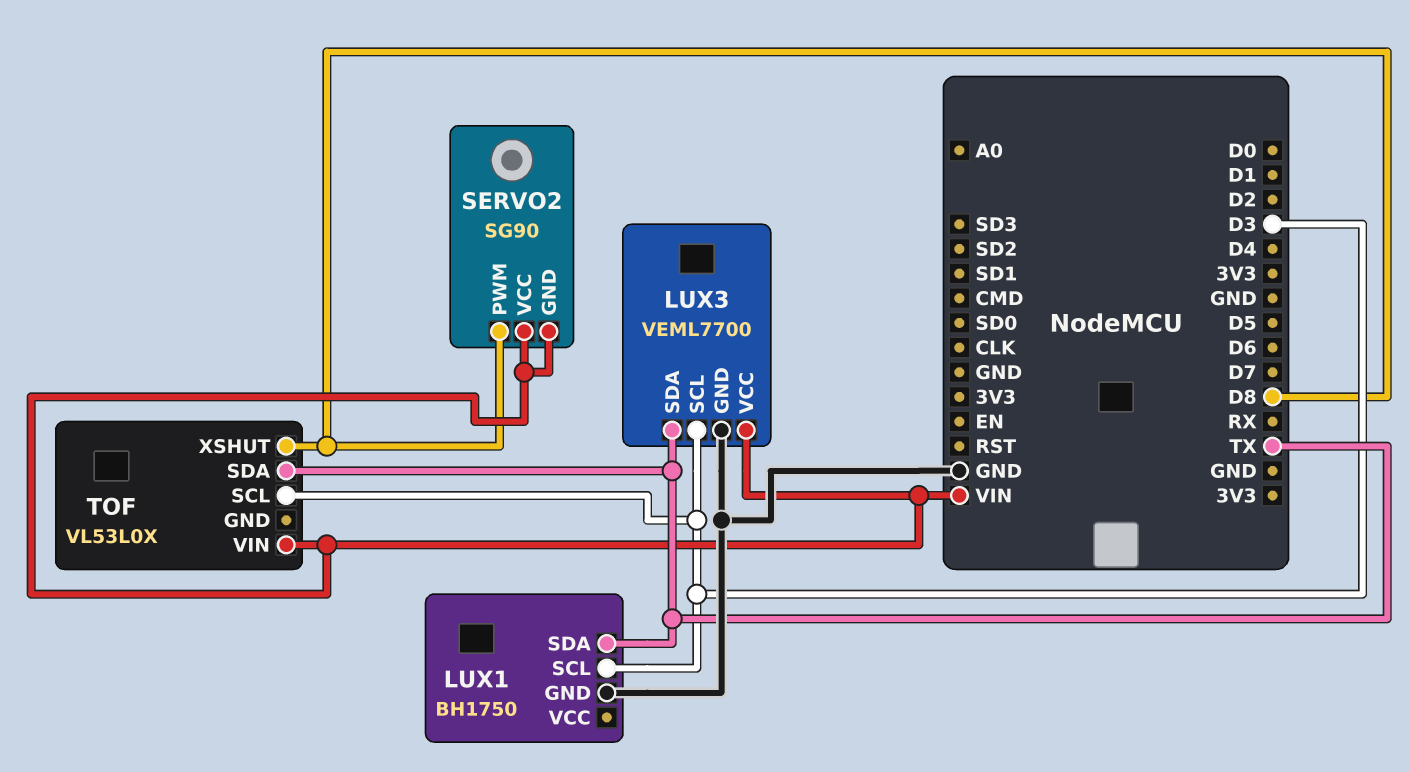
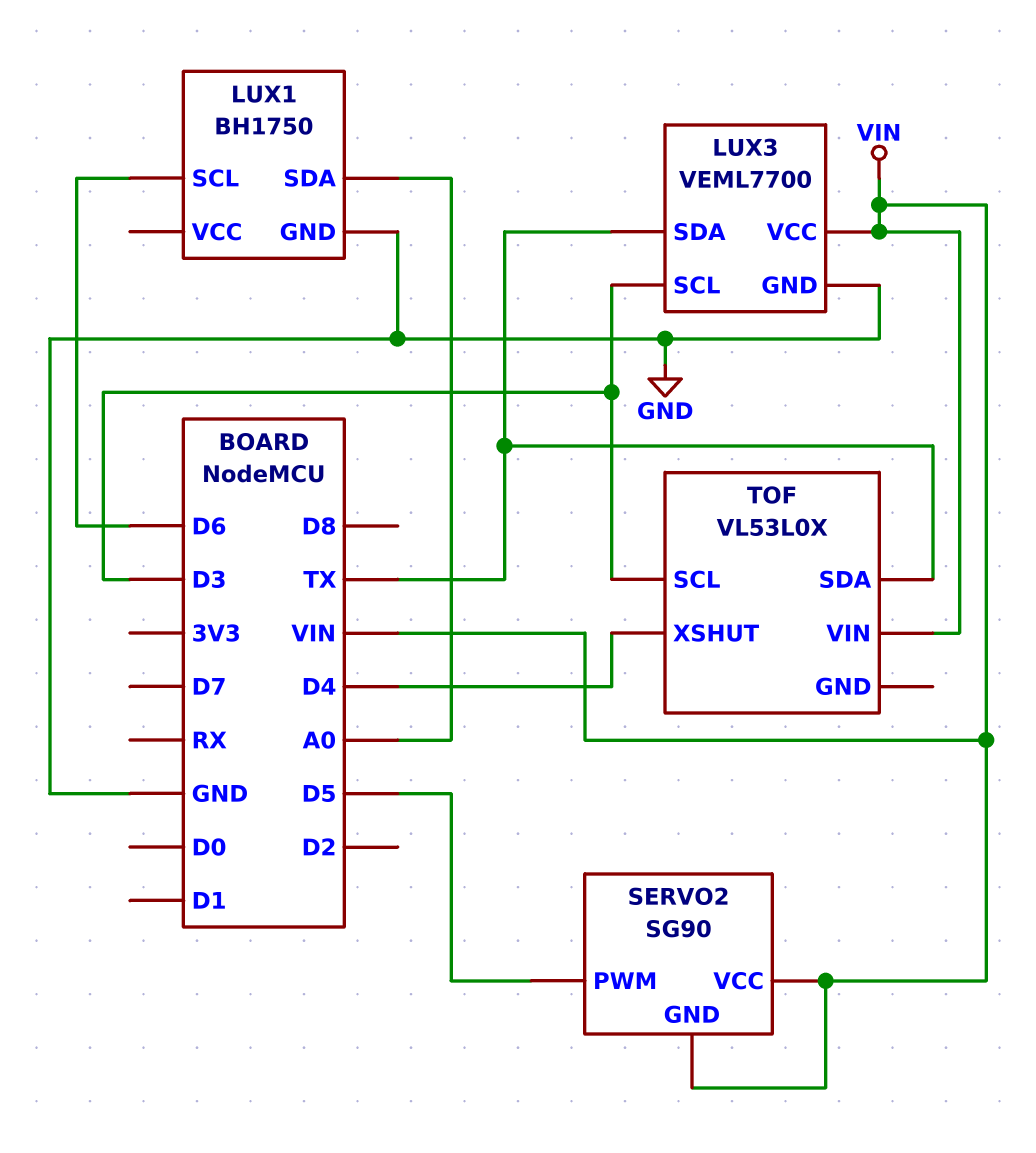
LUX1 pin SCL: D3 -> D6
LUX1 pin SDA: TX -> A0
SERVO2 pin PWM: D8 -> D5
TOF pin XSHUT: D8 -> D4

